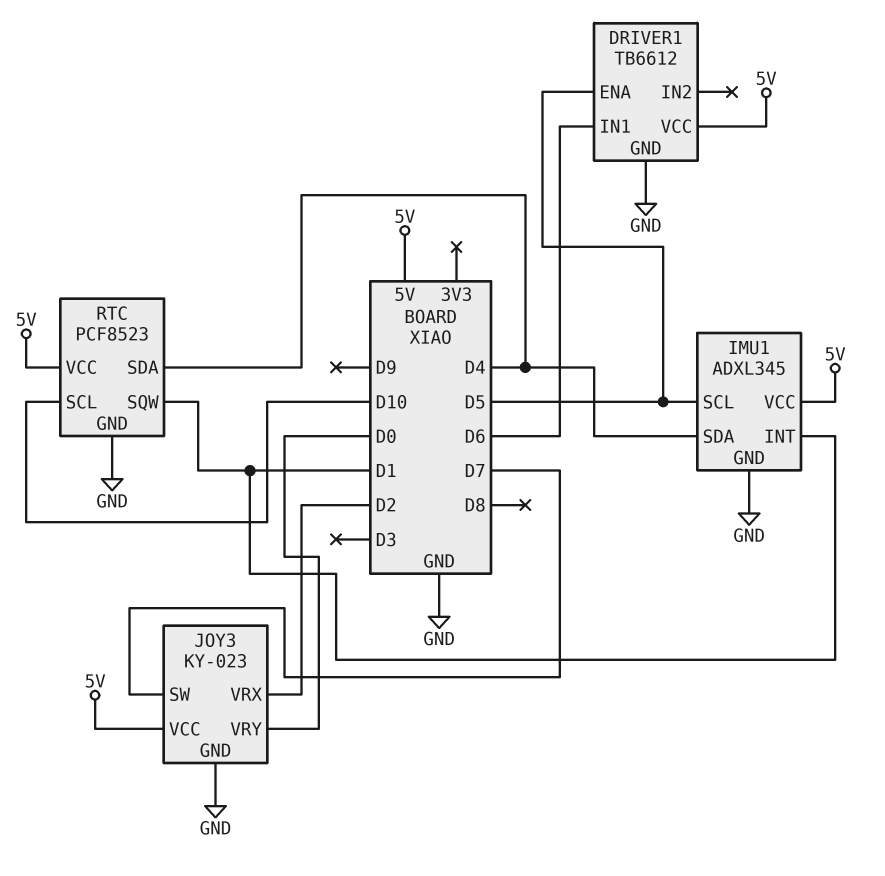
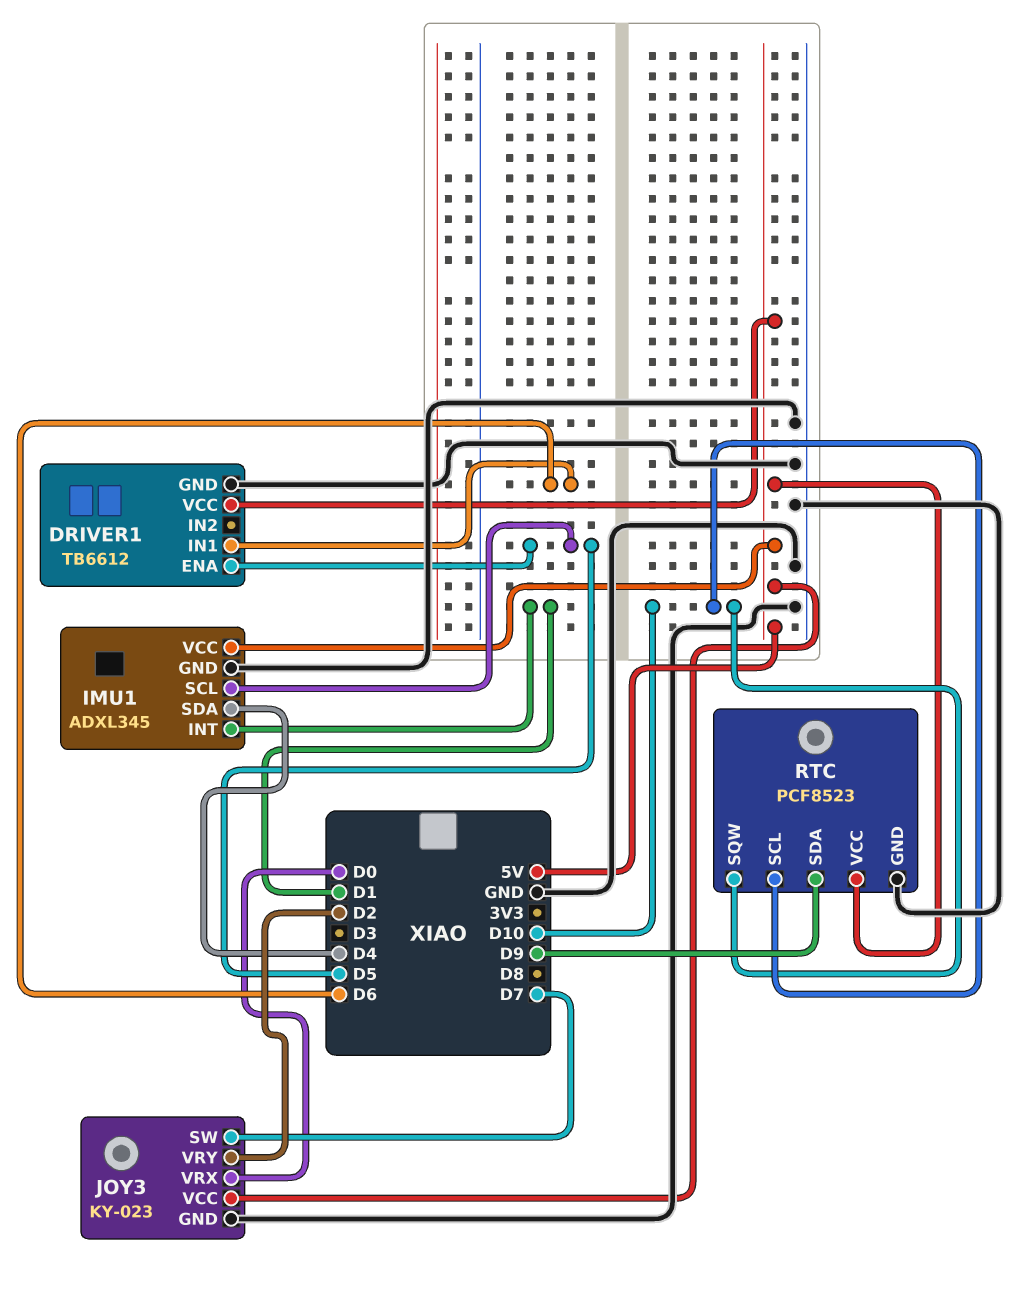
JOY3 pin VRX: D2 -> D0
JOY3 pin VRY: D0 -> D2
RTC pin SDA: D4 -> D9
RTC pin SQW: D1 -> D10

